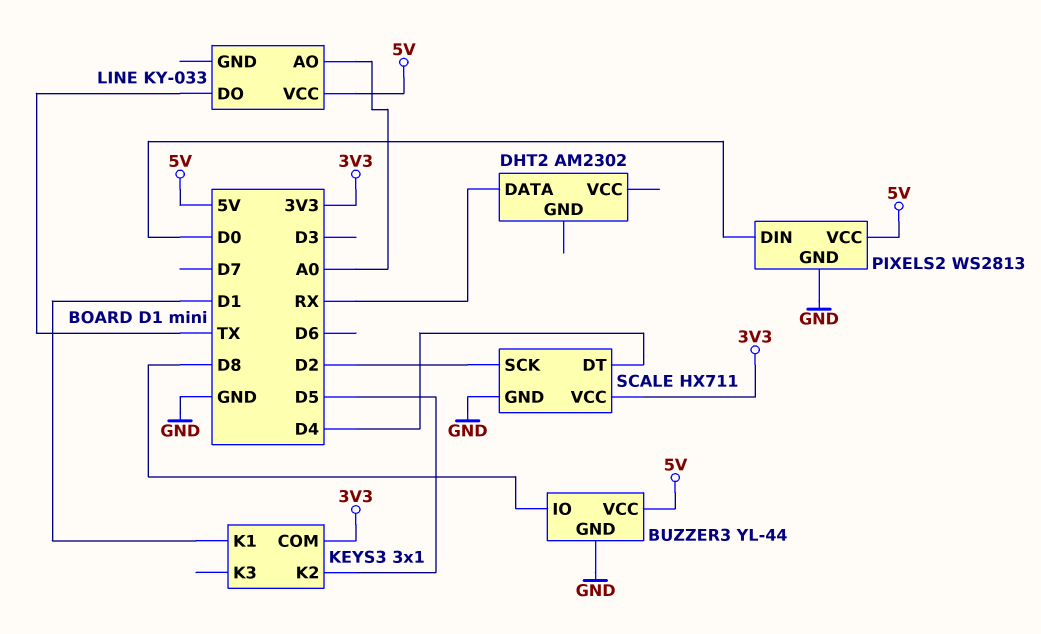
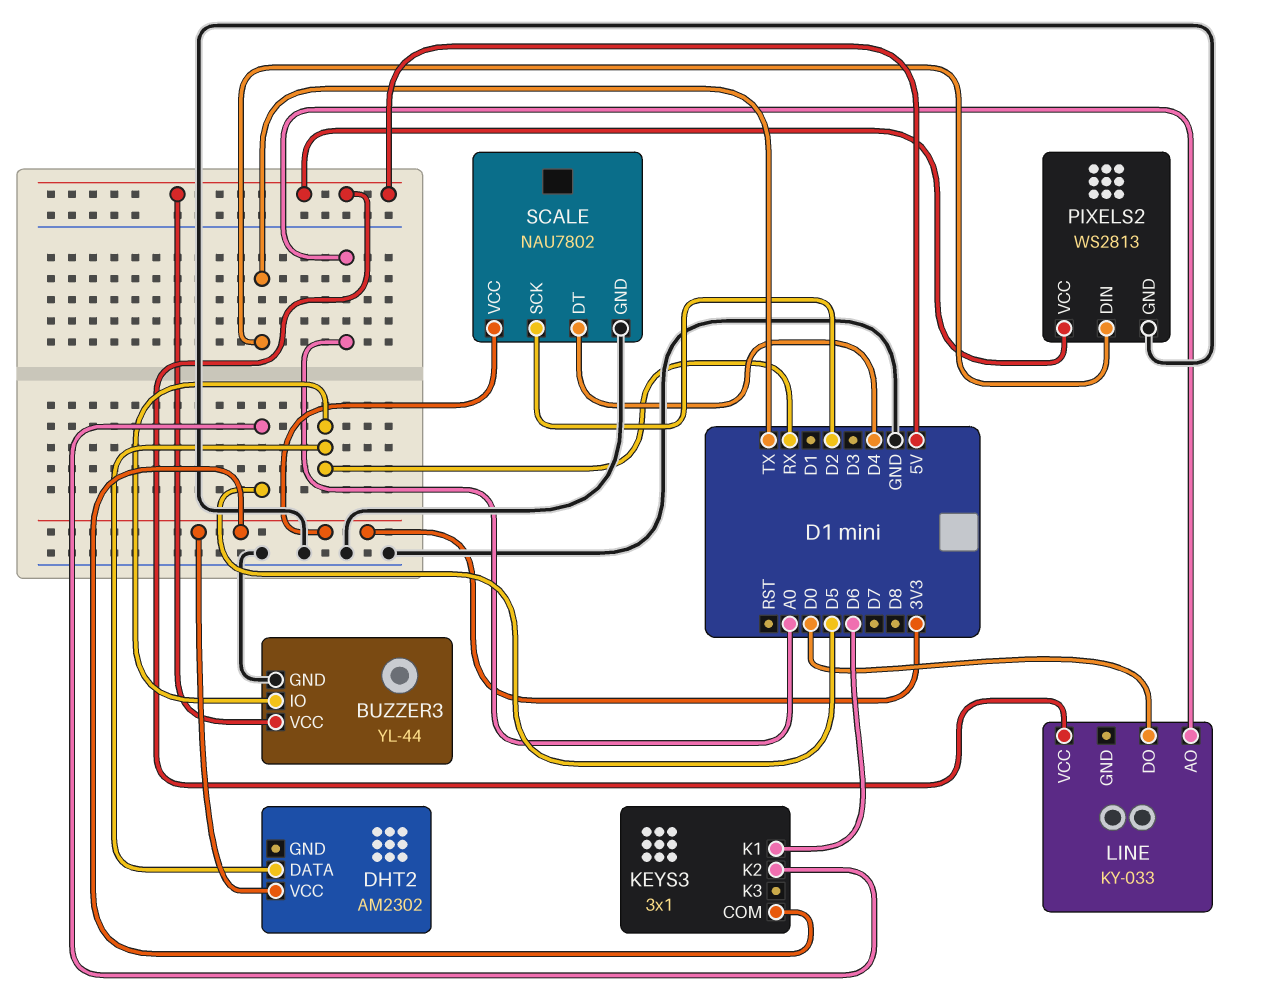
BUZZER3 pin IO: D8 -> RX
DHT2 pin VCC: none -> 3V3
KEYS3 pin K1: D1 -> D6
LINE pin DO: TX -> D0
PIXELS2 pin DIN: D0 -> TX
SCALE: HX711 -> NAU7802

